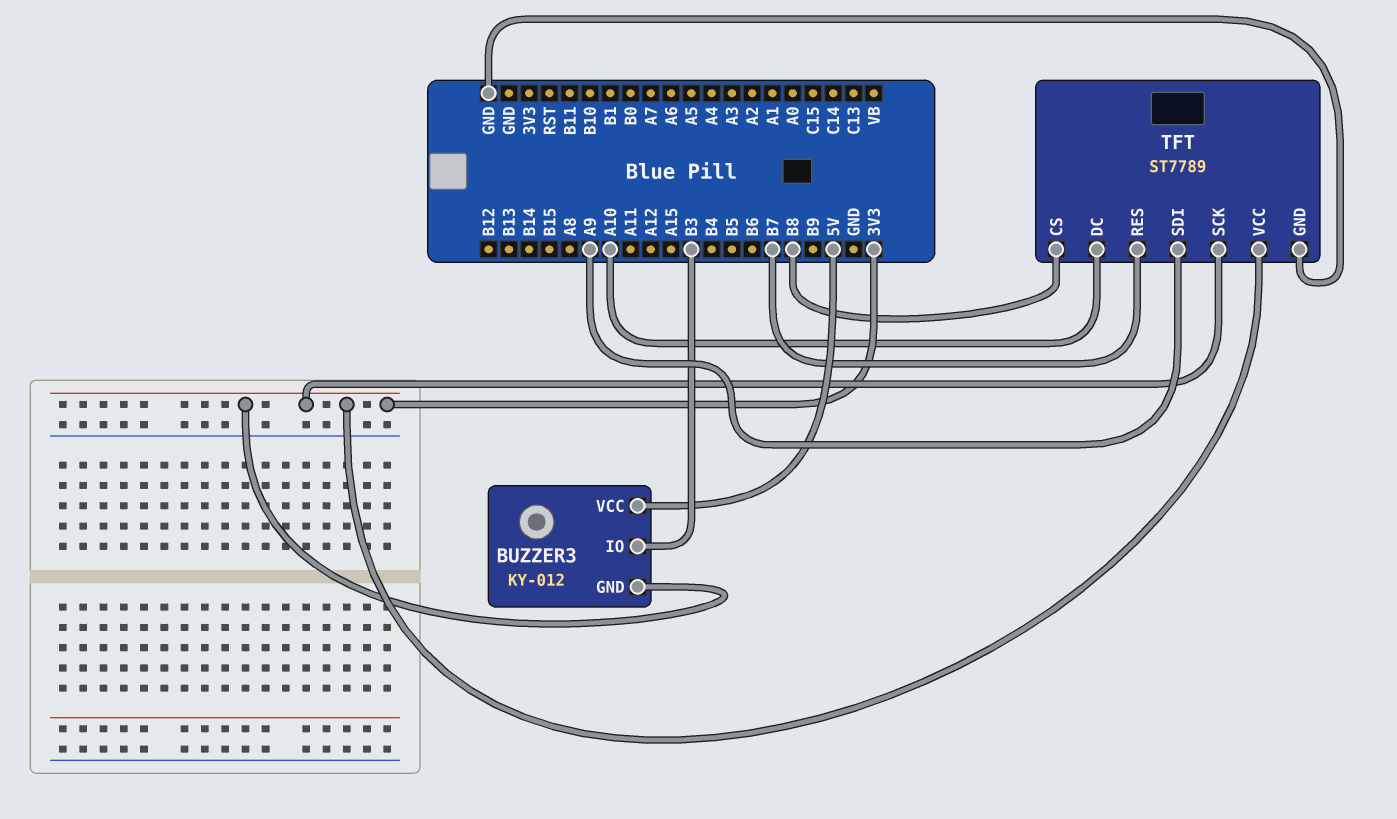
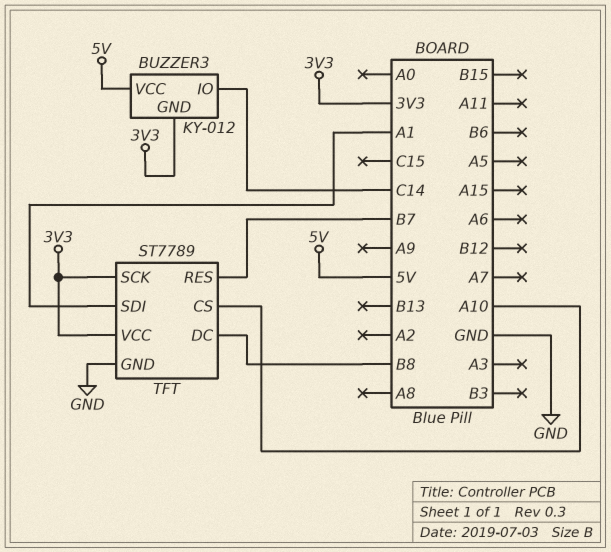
BUZZER3 pin IO: B3 -> C14
TFT pin CS: B8 -> A10
TFT pin DC: A10 -> B8
TFT pin SDI: A9 -> A1

